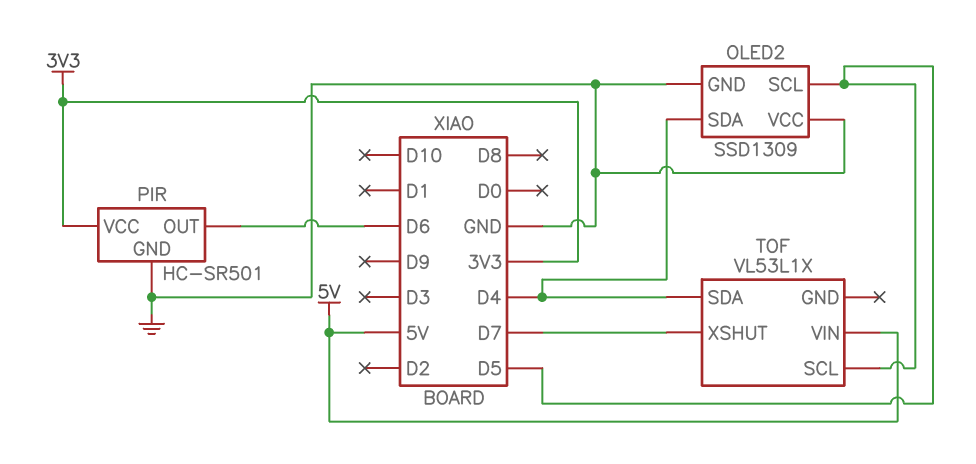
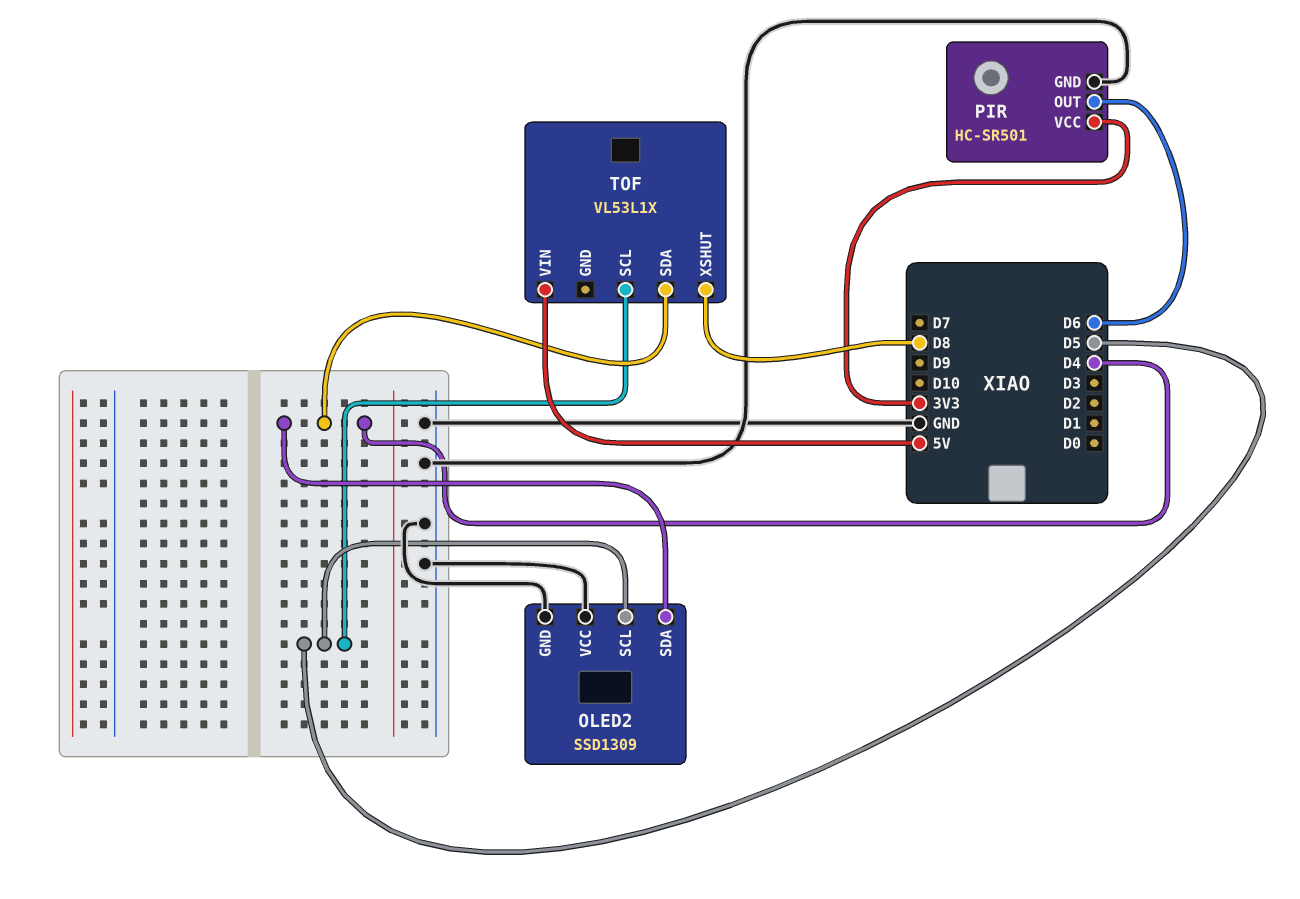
TOF pin XSHUT: D7 -> D8

